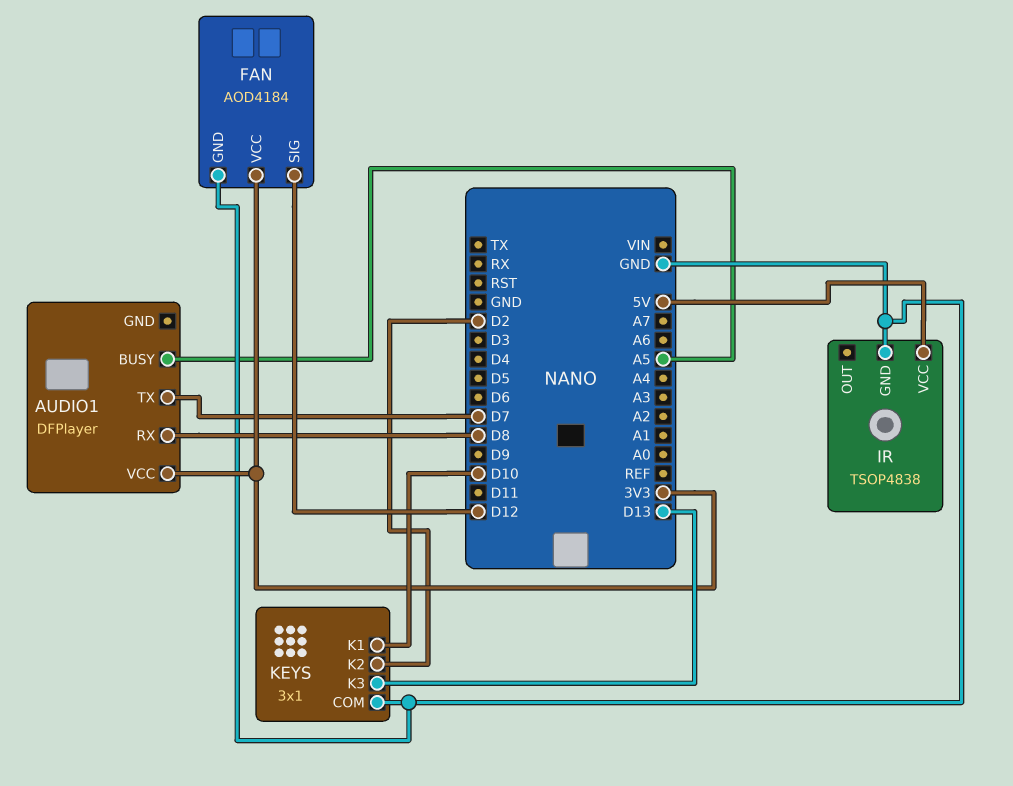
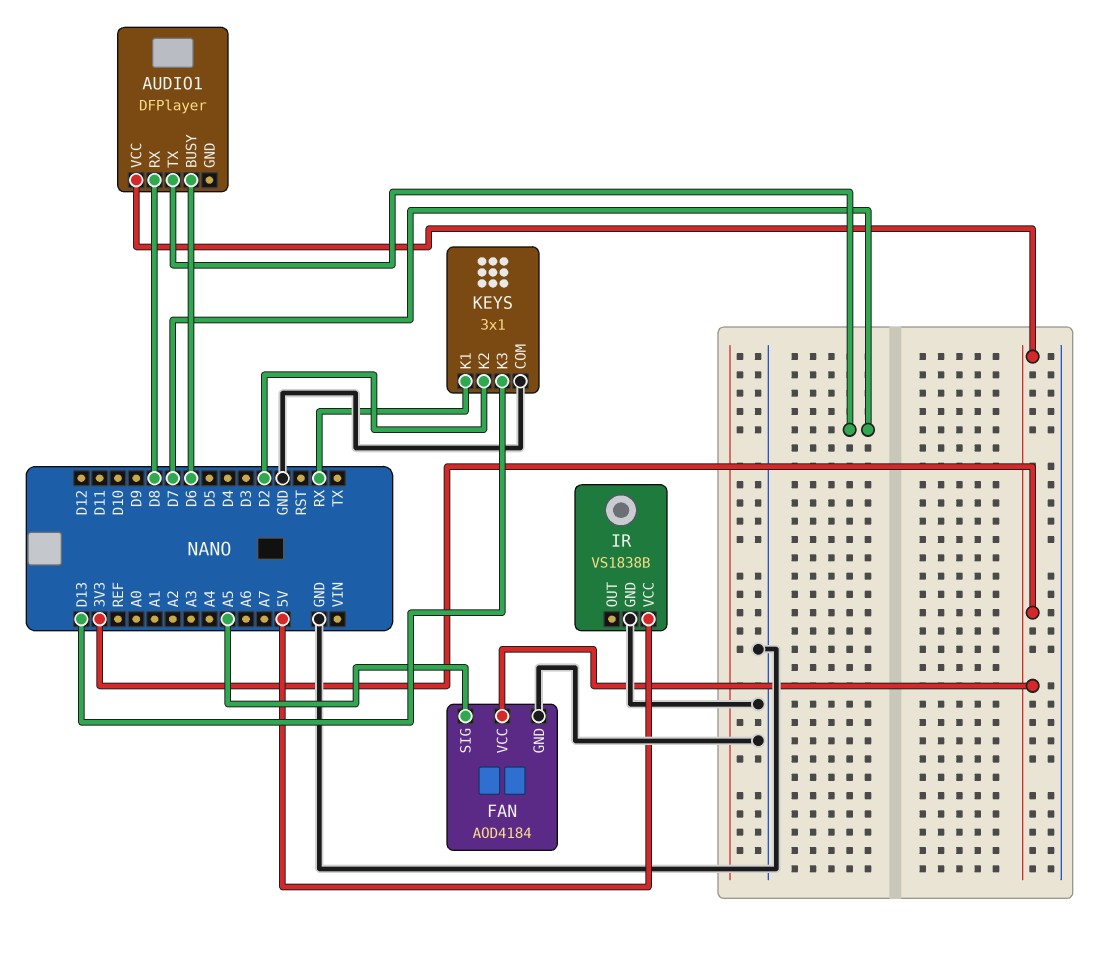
AUDIO1 pin BUSY: A5 -> D6
FAN pin SIG: D12 -> A5
IR: TSOP4838 -> VS1838B
KEYS pin K1: D10 -> RX

